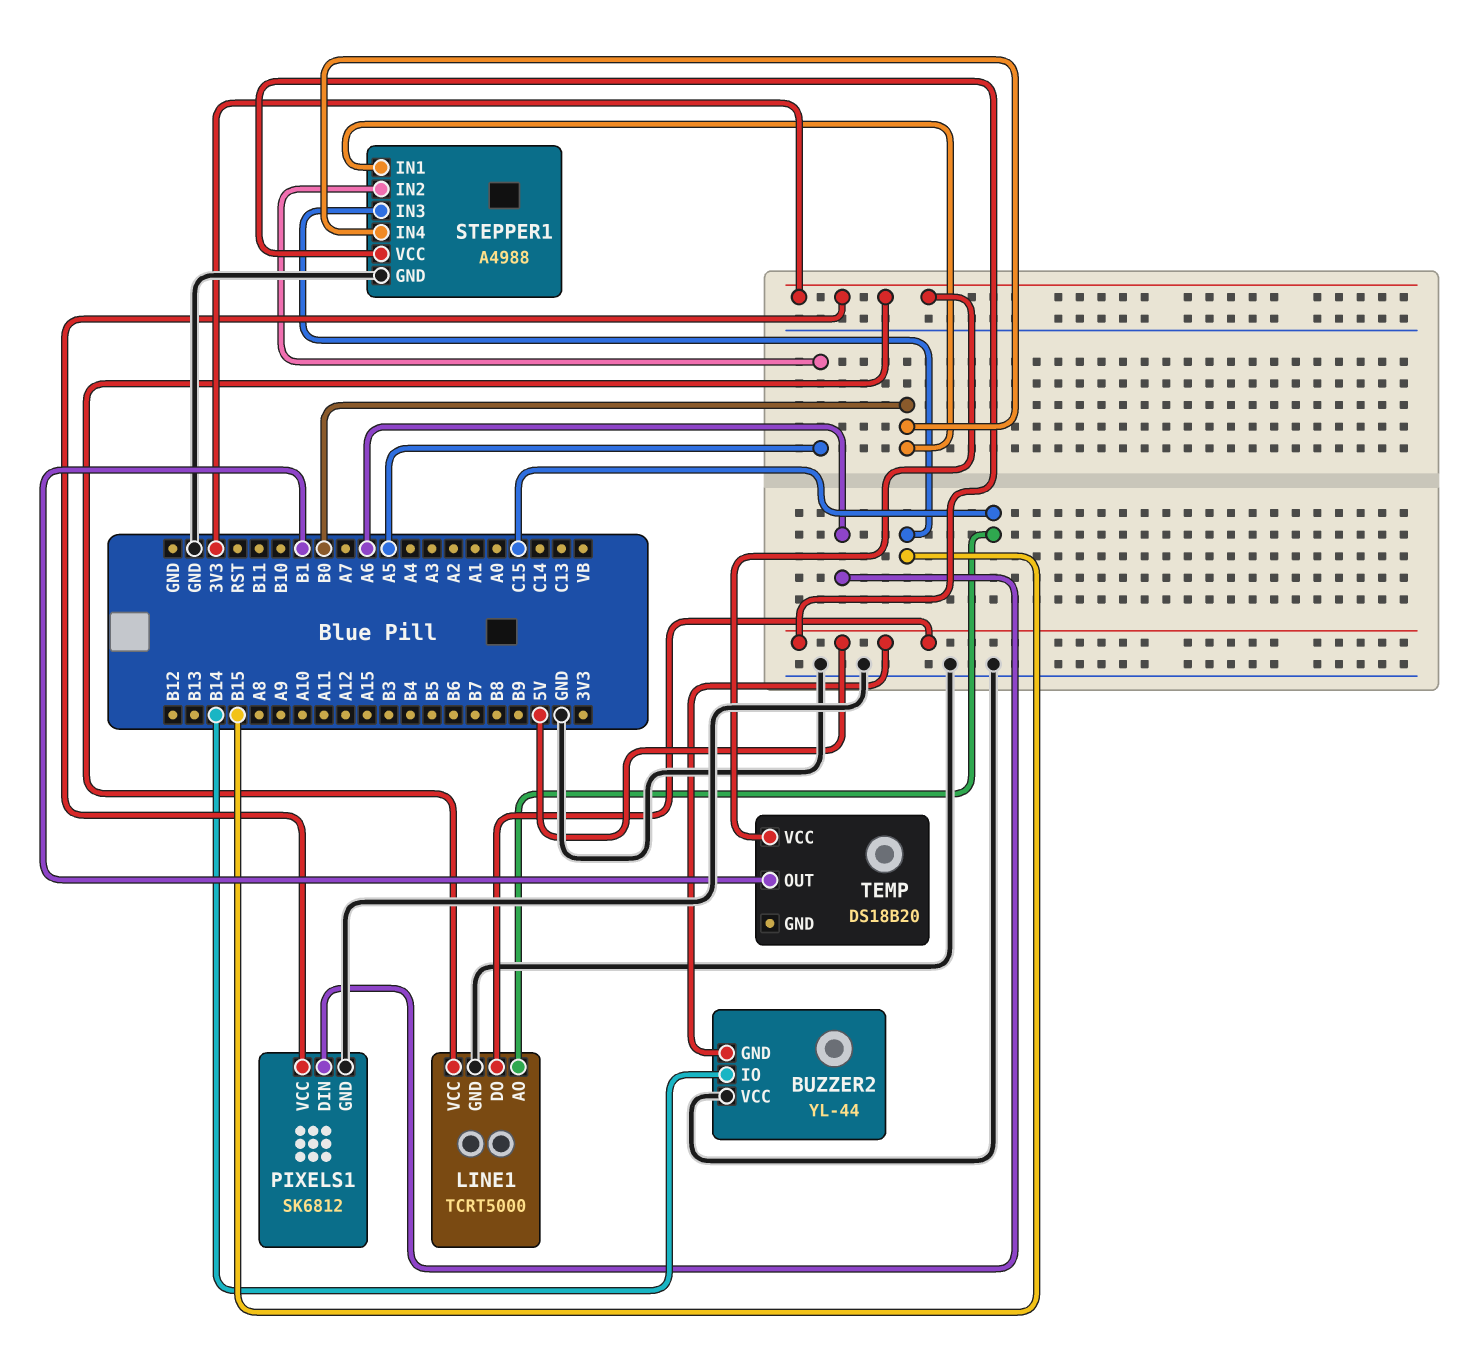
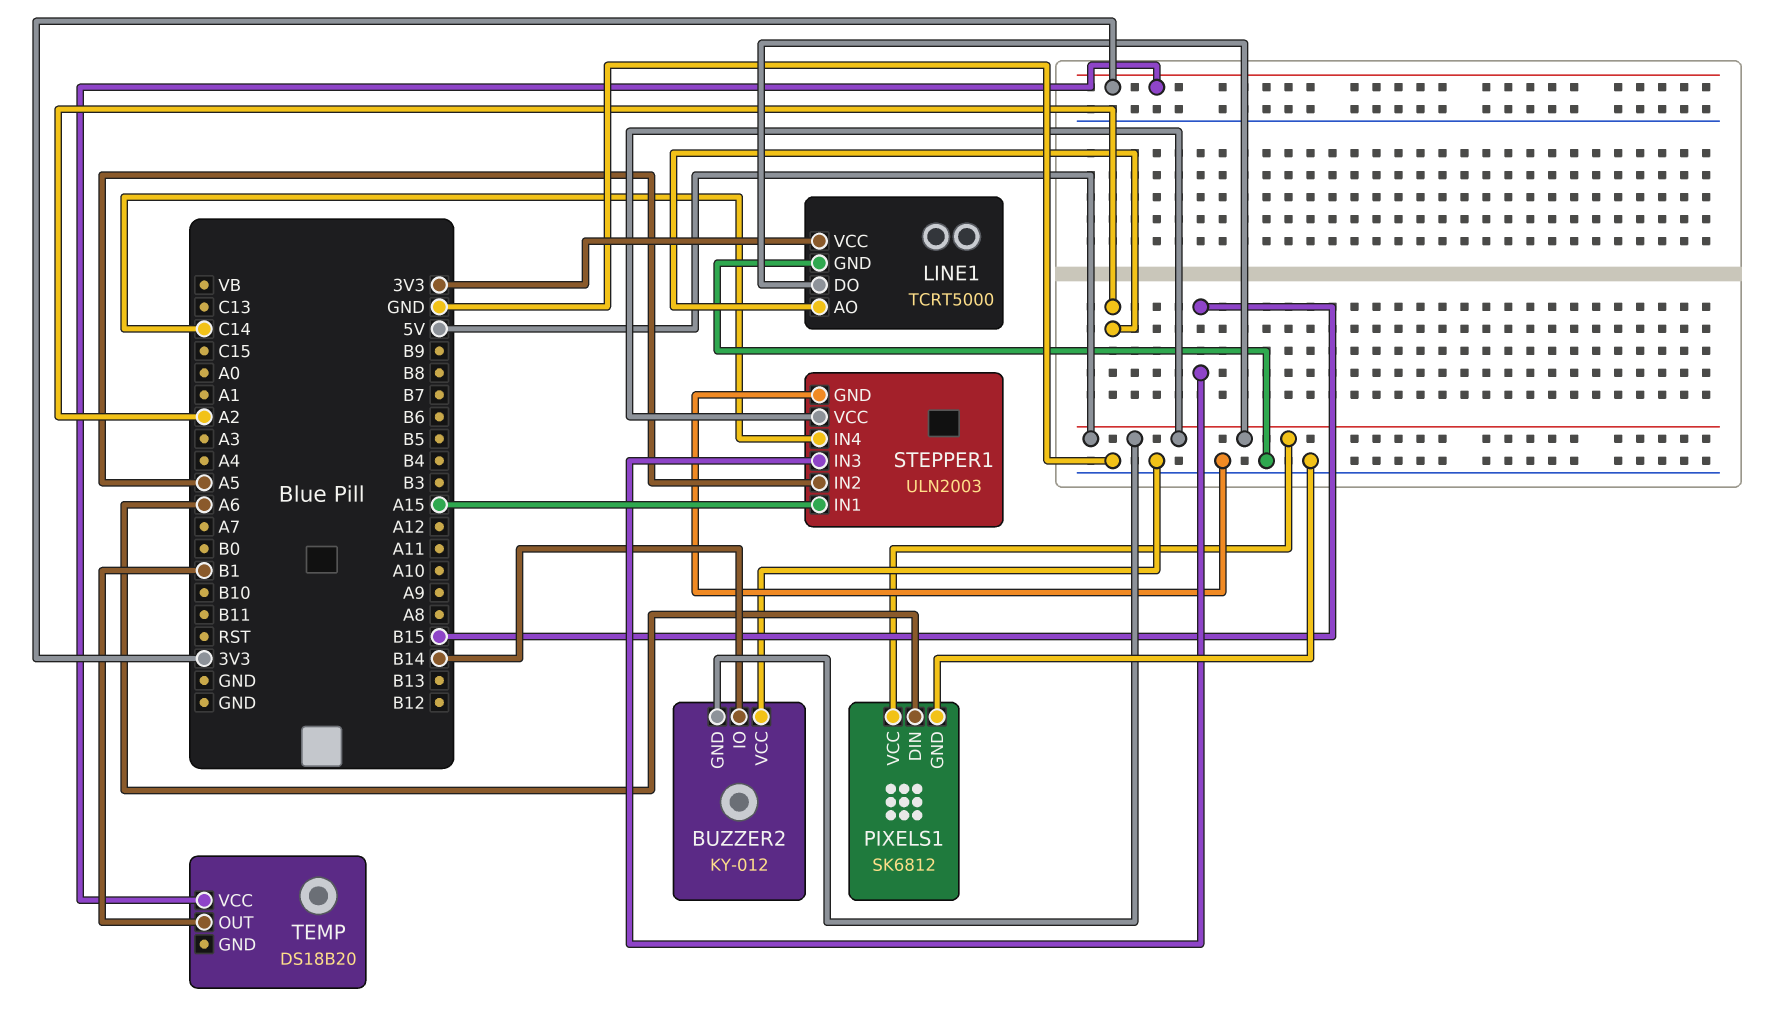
BUZZER2: YL-44 -> KY-012
LINE1 pin AO: C15 -> A2
PIXELS1 pin VCC: 3V3 -> 5V
STEPPER1: A4988 -> ULN2003
STEPPER1 pin IN1: B0 -> A15
STEPPER1 pin IN4: B0 -> C14

